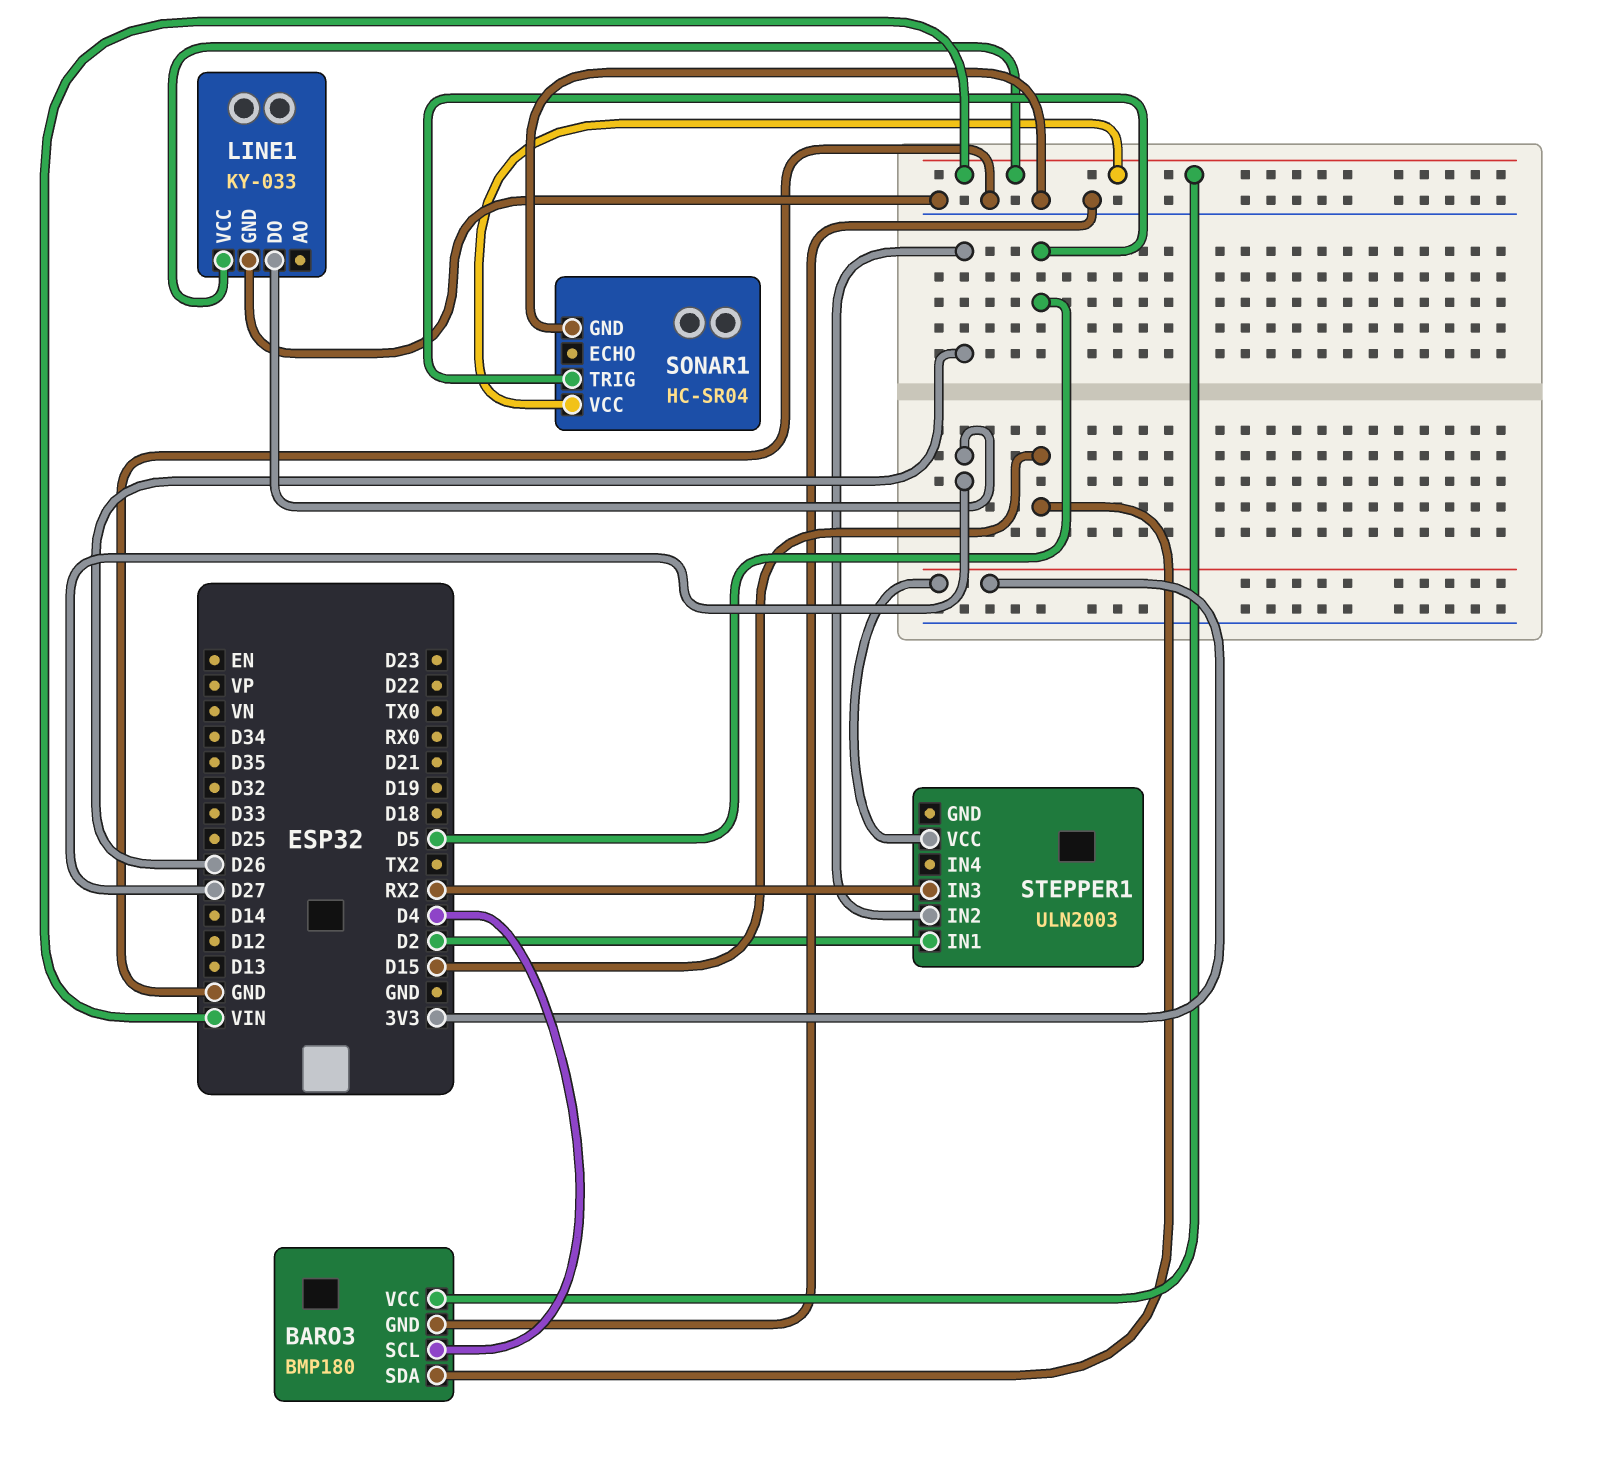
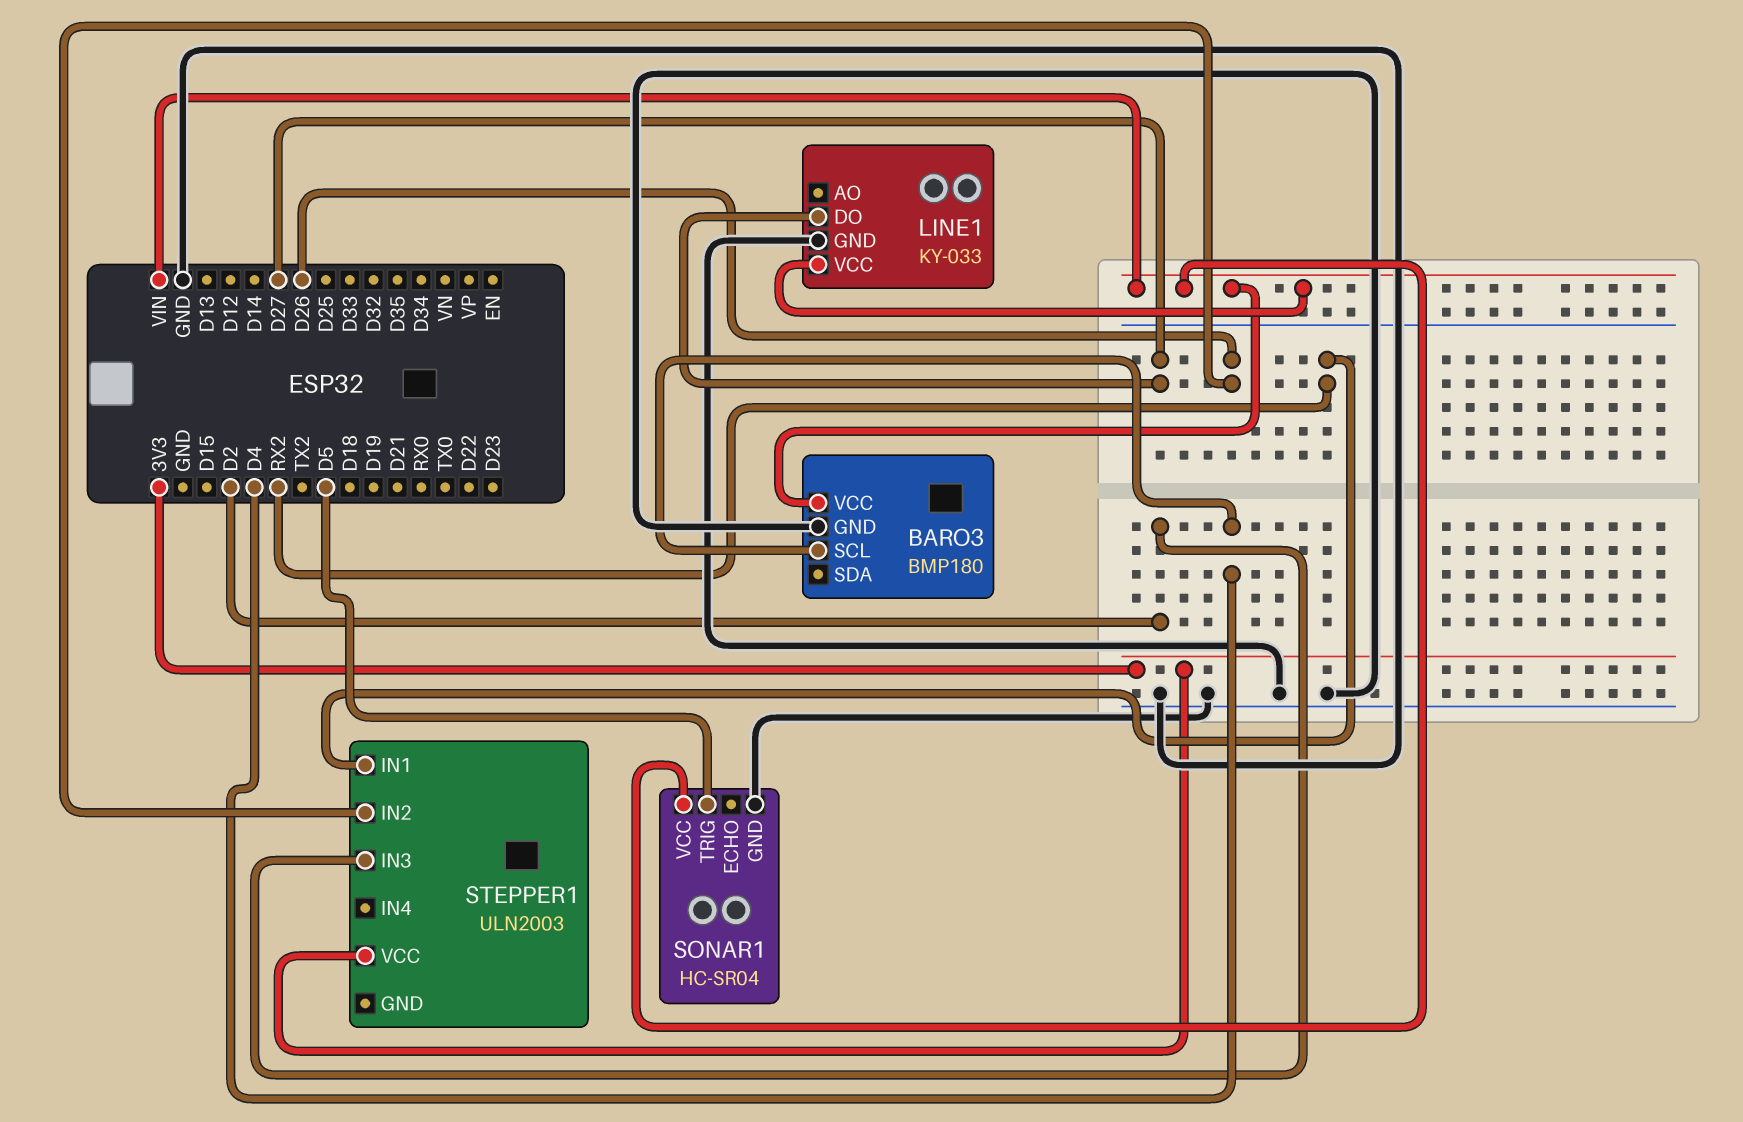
BARO3 pin SDA: D15 -> none
STEPPER1 pin IN1: D2 -> RX2
STEPPER1 pin IN3: RX2 -> D2

